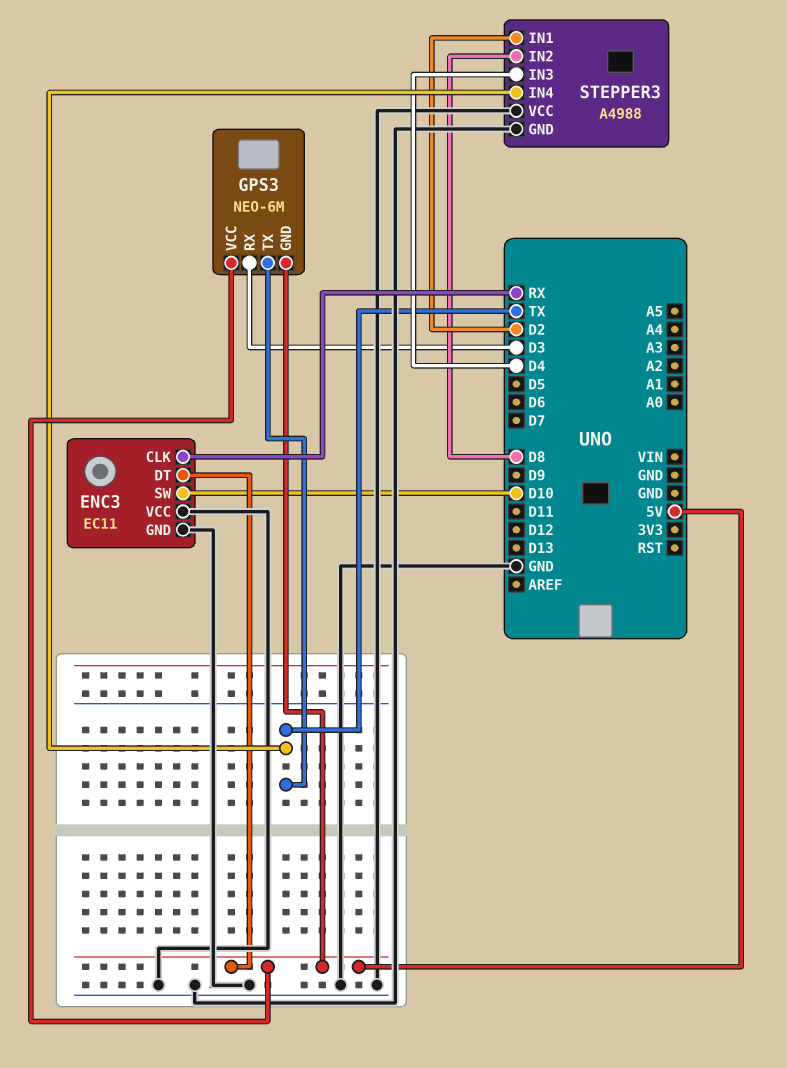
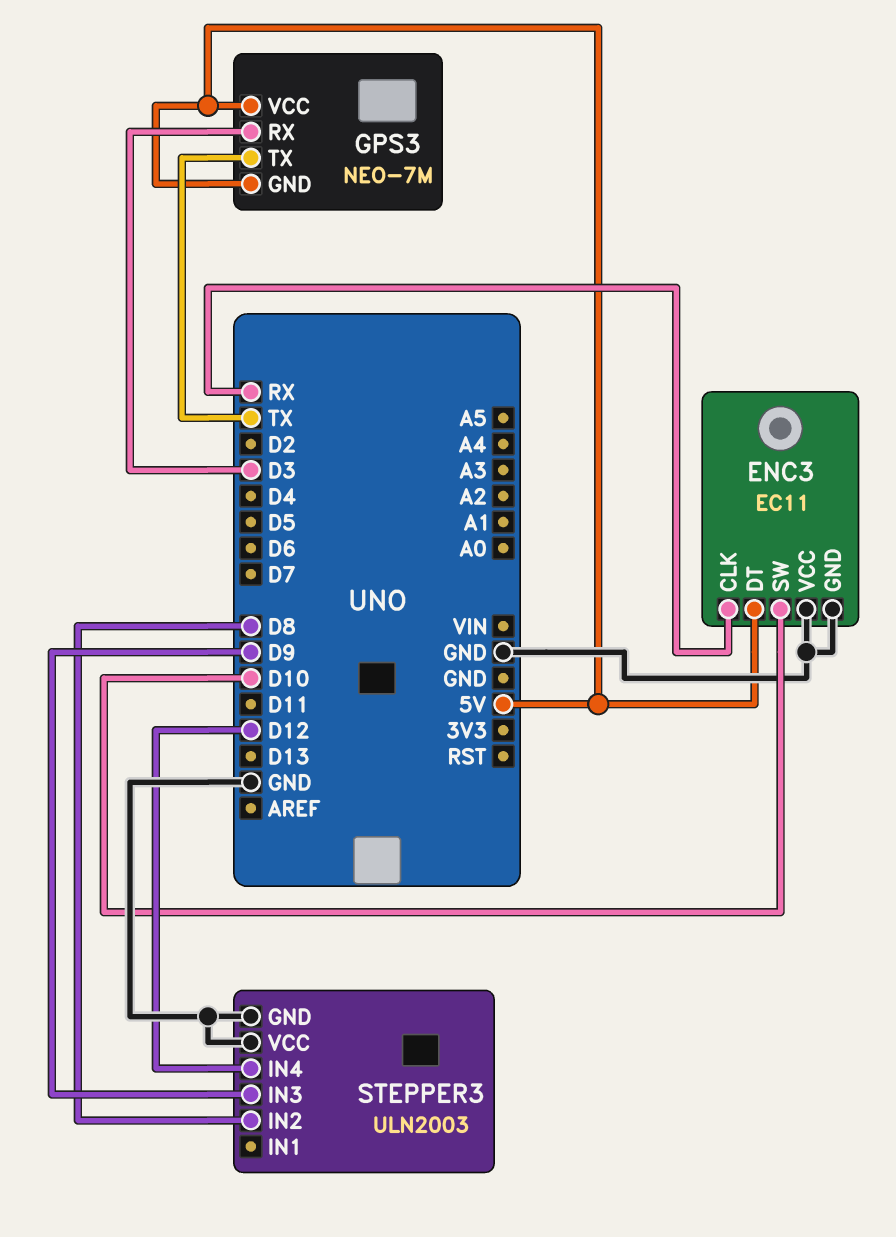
GPS3: NEO-6M -> NEO-7M
STEPPER3: A4988 -> ULN2003
STEPPER3 pin IN1: D2 -> none
STEPPER3 pin IN3: D4 -> D9
STEPPER3 pin IN4: TX -> D12

